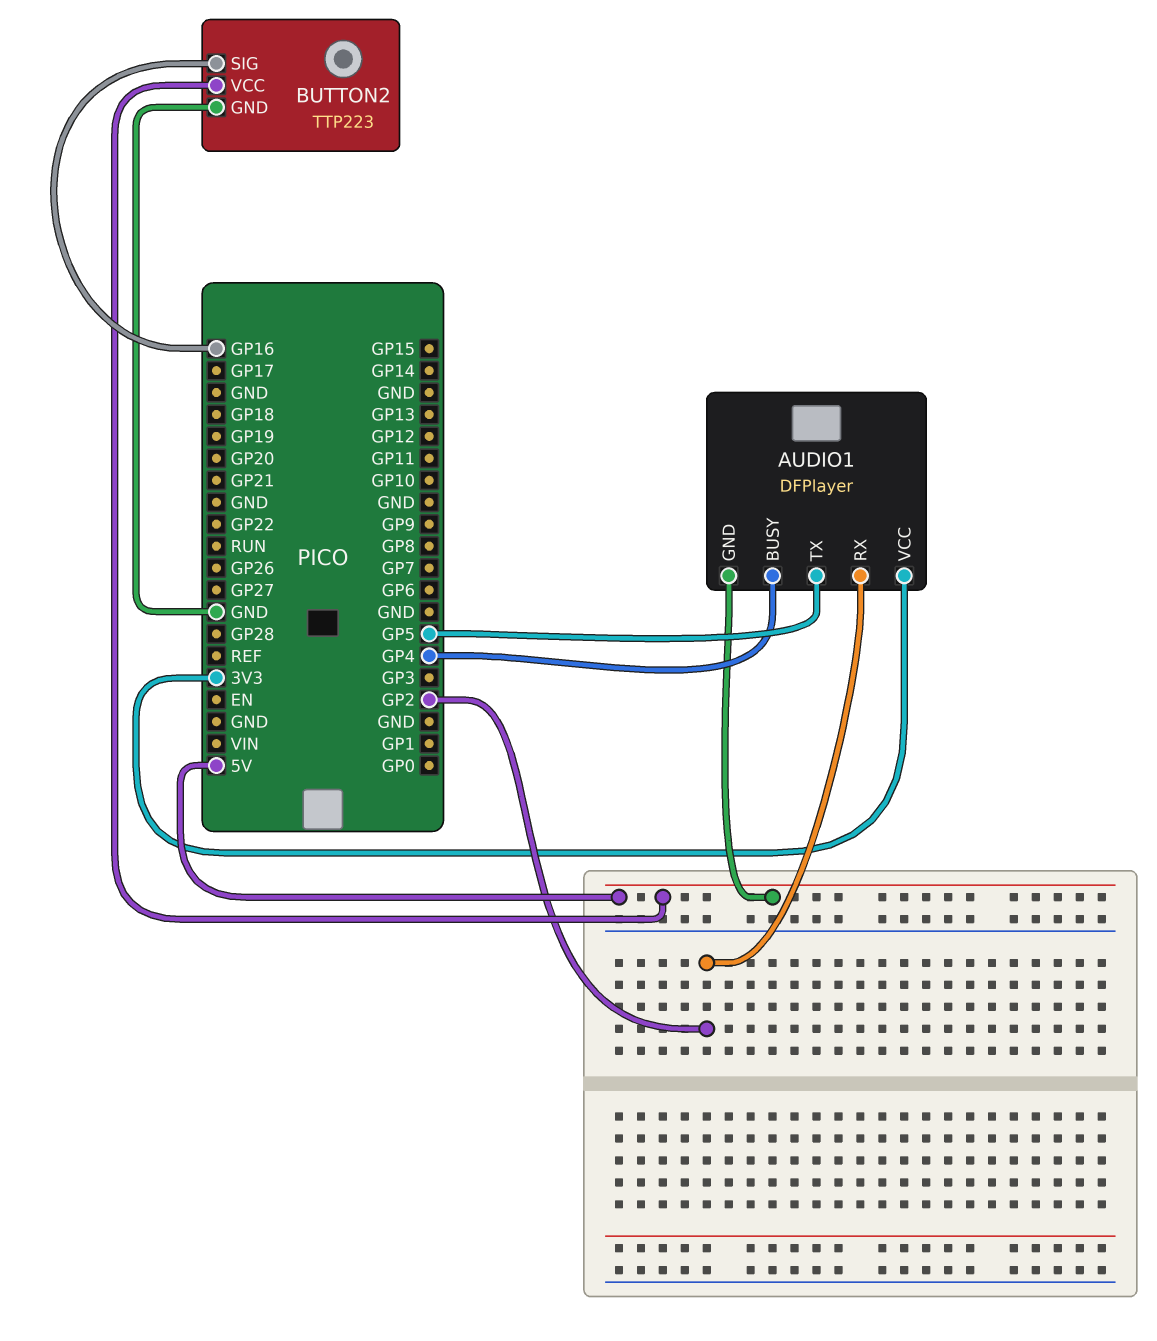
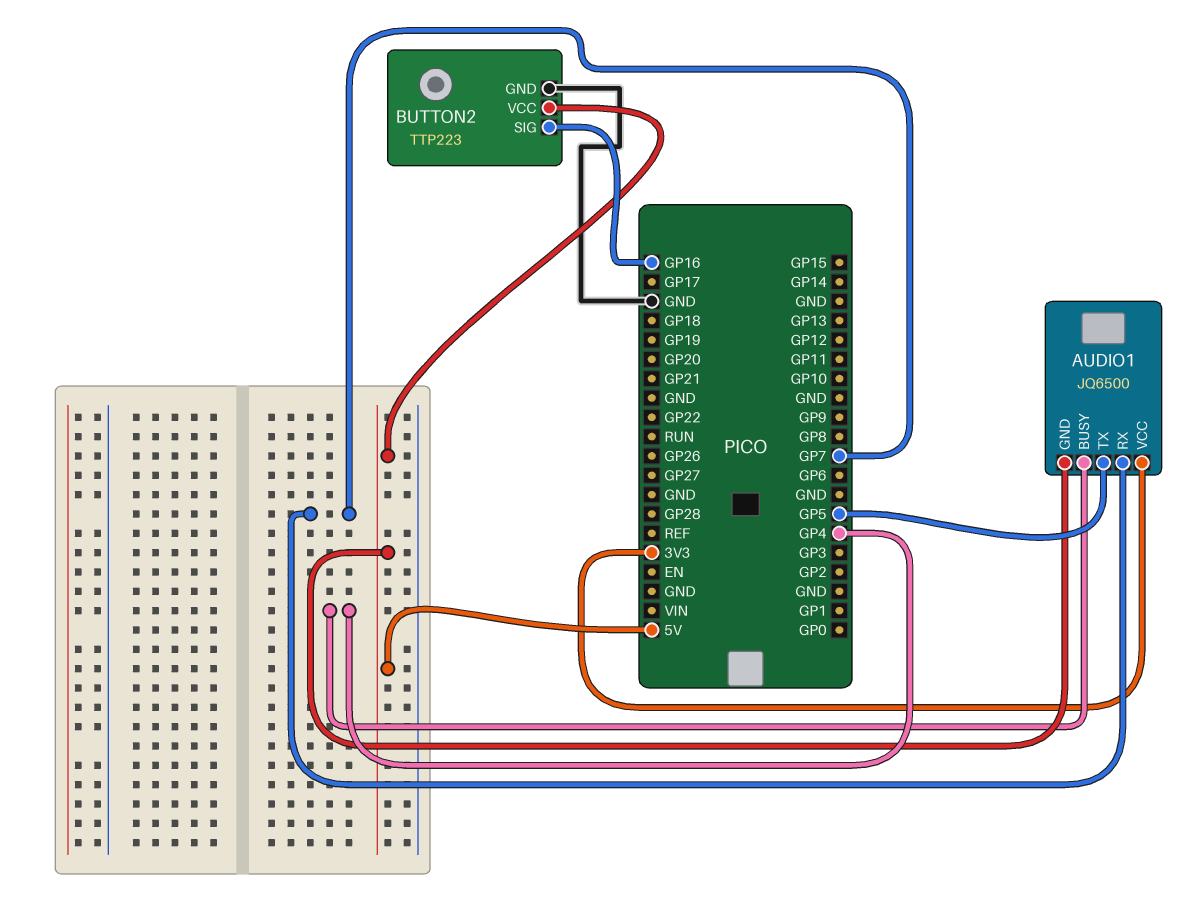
AUDIO1: DFPlayer -> JQ6500
AUDIO1 pin RX: GP2 -> GP7

